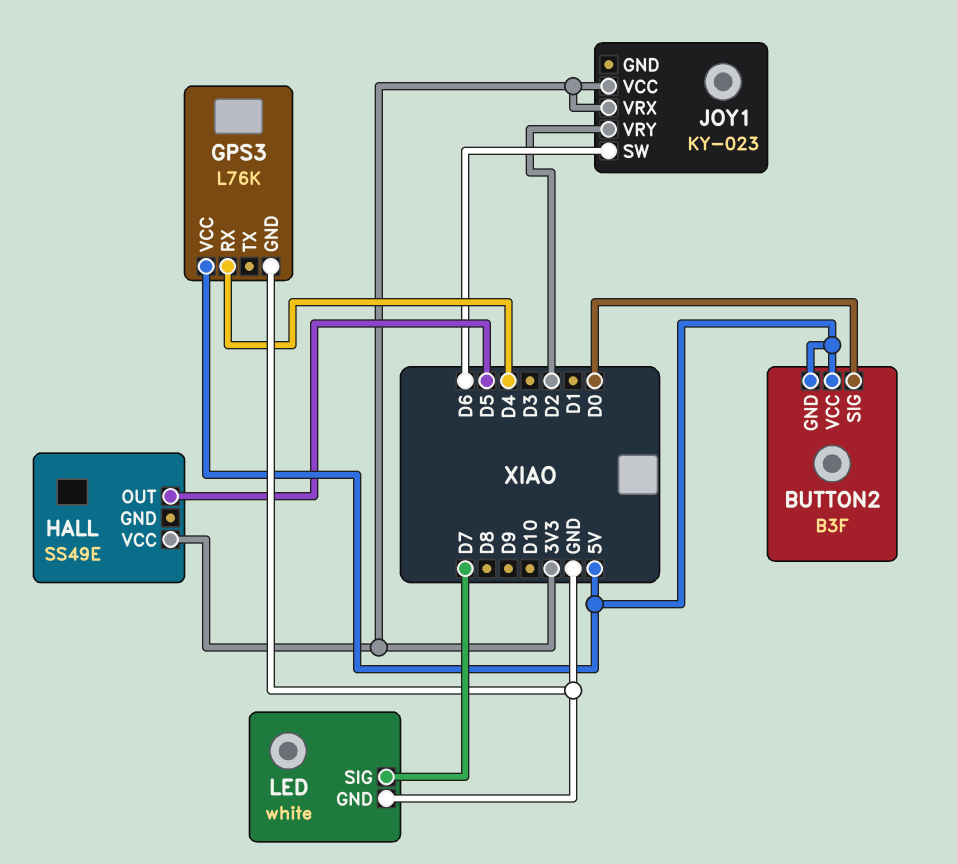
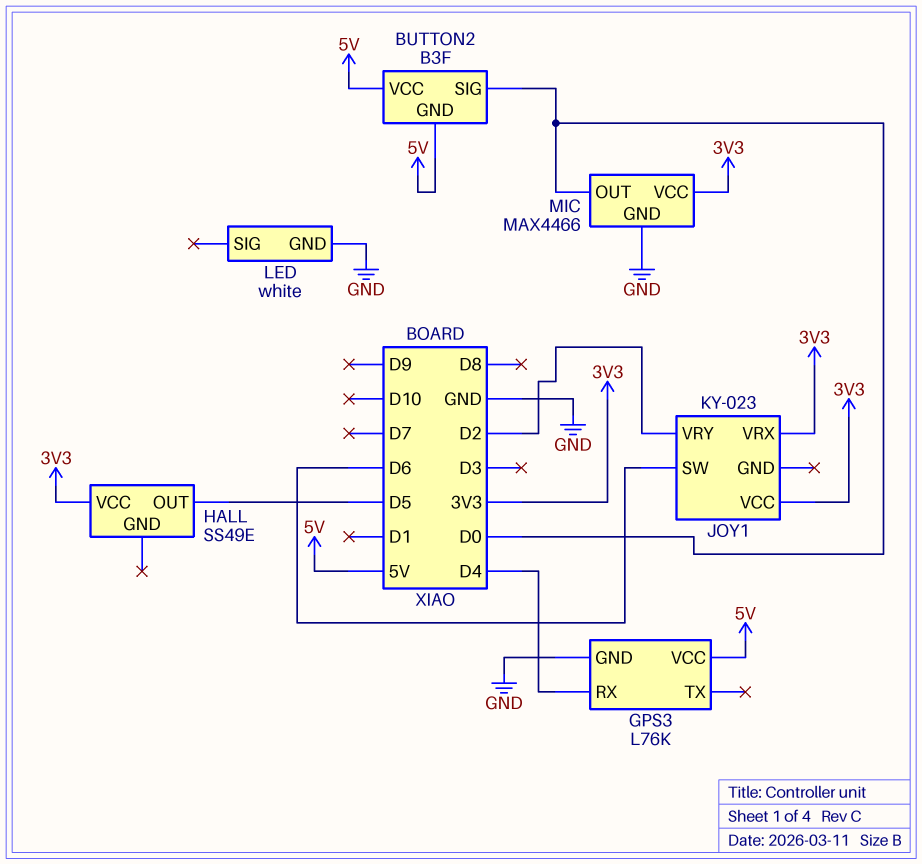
LED pin SIG: D7 -> none
MIC: none -> MAX4466
MIC pin GND: none -> GND
MIC pin OUT: none -> D0
MIC pin VCC: none -> 3V3

